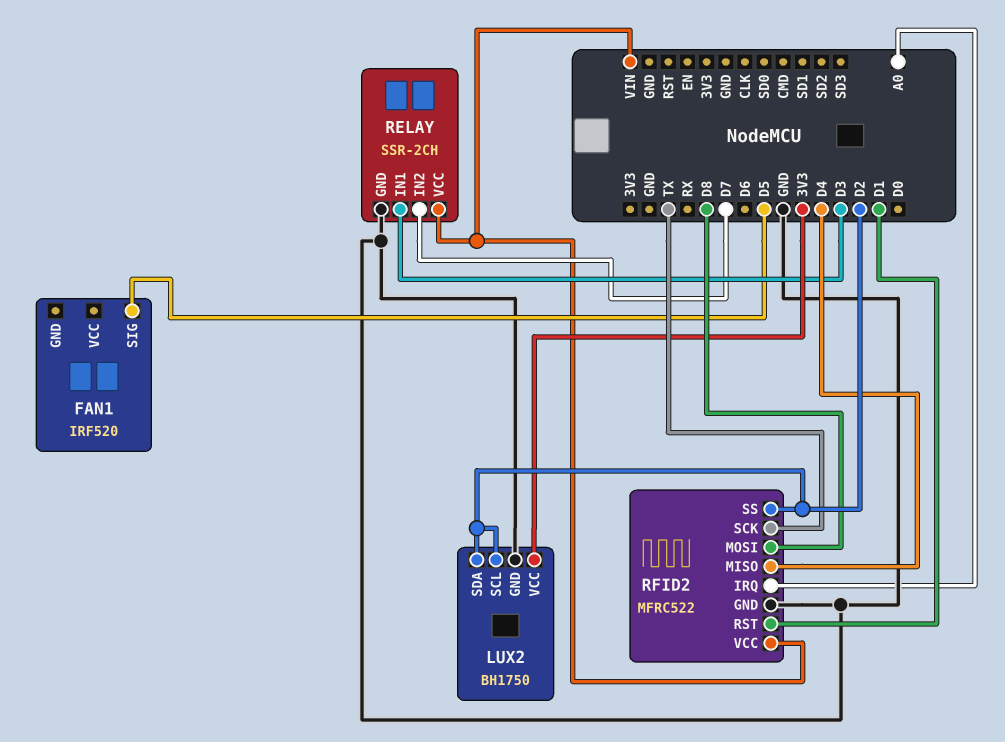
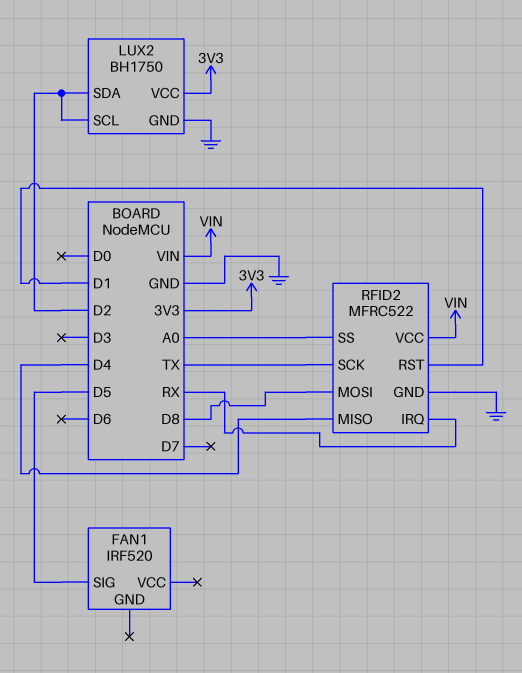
RELAY: SSR-2CH -> none
RELAY pin GND: GND -> none
RELAY pin IN1: D3 -> none
RELAY pin IN2: D7 -> none
RELAY pin VCC: VIN -> none
RFID2 pin IRQ: A0 -> RX
RFID2 pin SS: D2 -> A0

